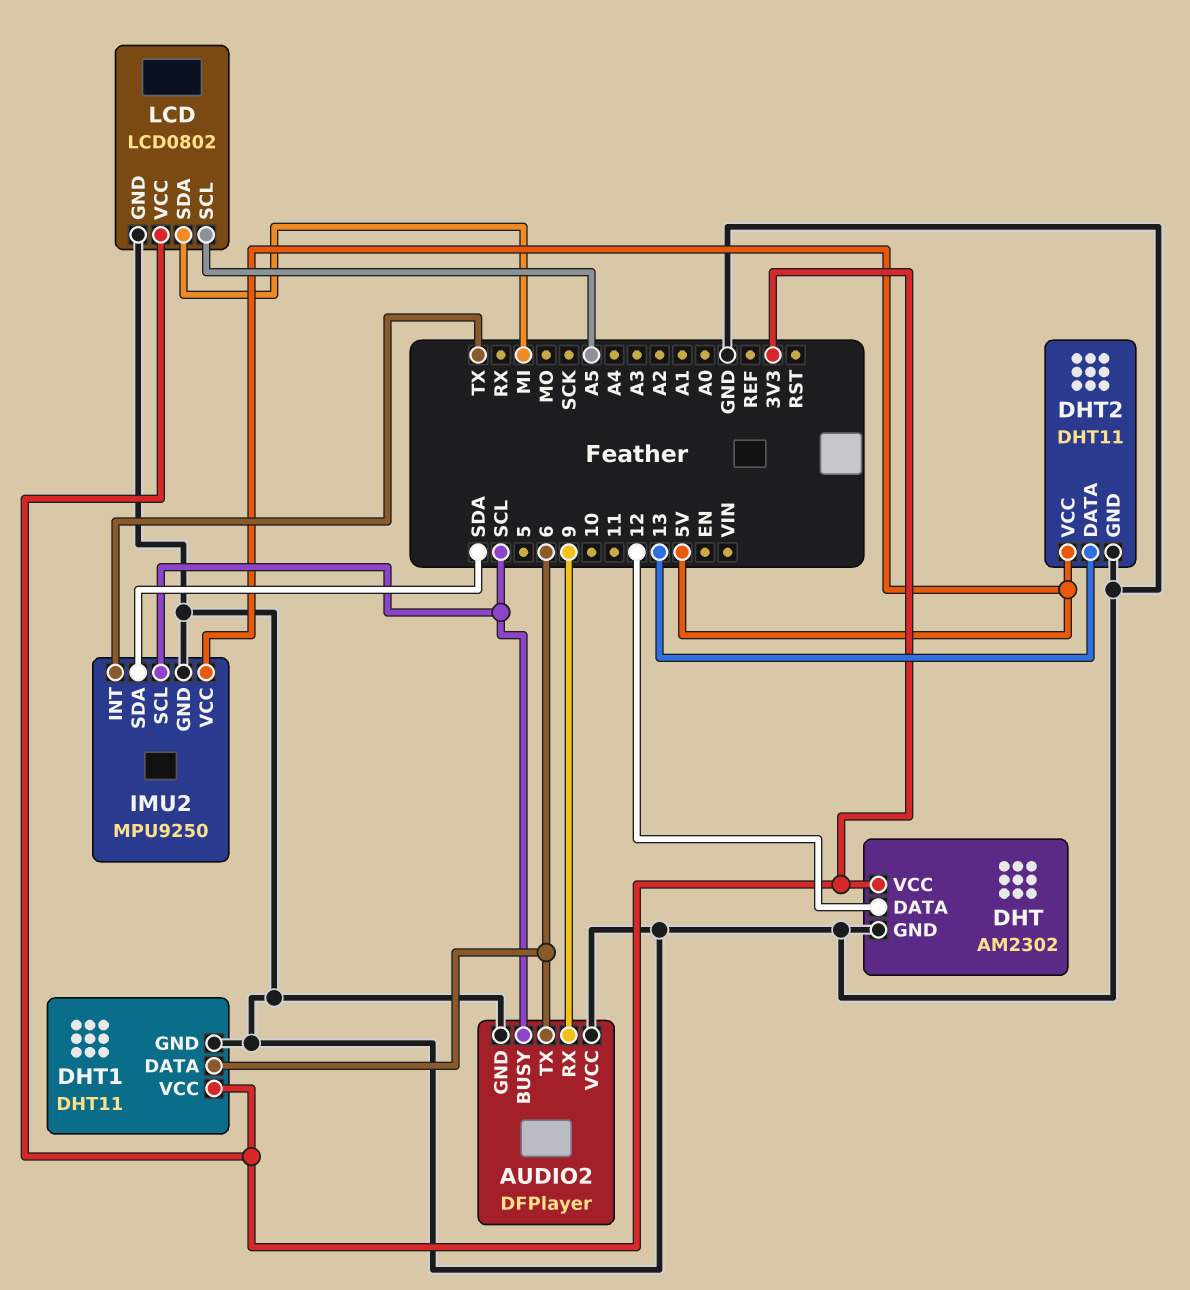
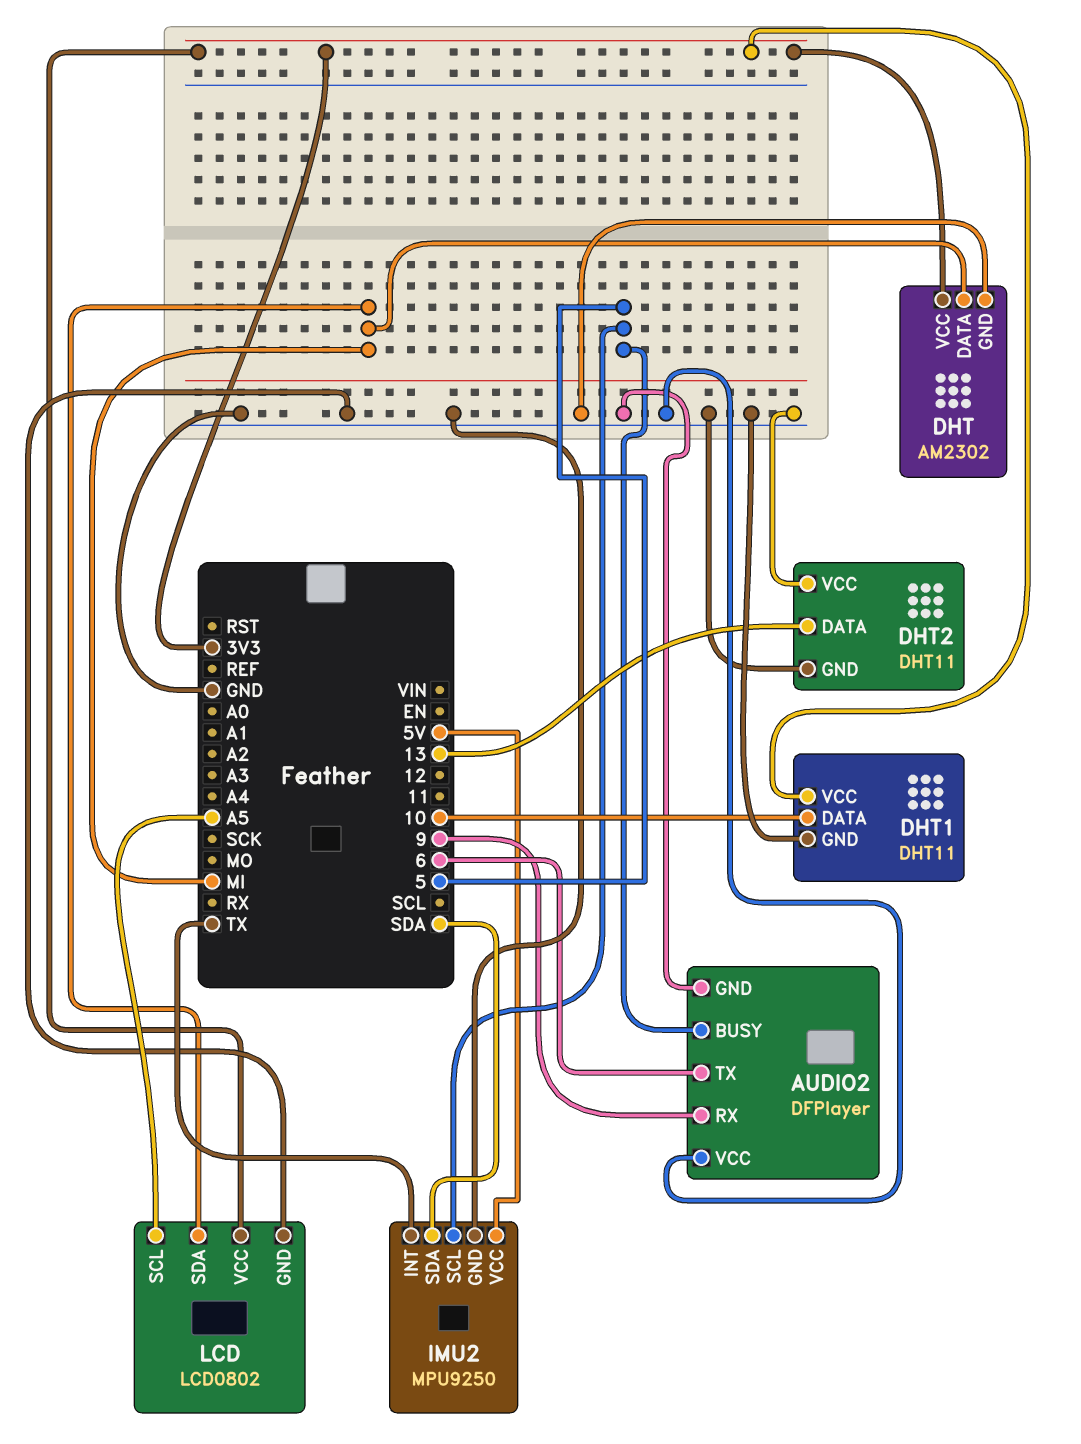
AUDIO2 pin BUSY: SCL -> 5
DHT pin DATA: 12 -> MI
DHT1 pin DATA: 6 -> 10
DHT2 pin VCC: 5V -> GND
IMU2 pin SCL: SCL -> 5

